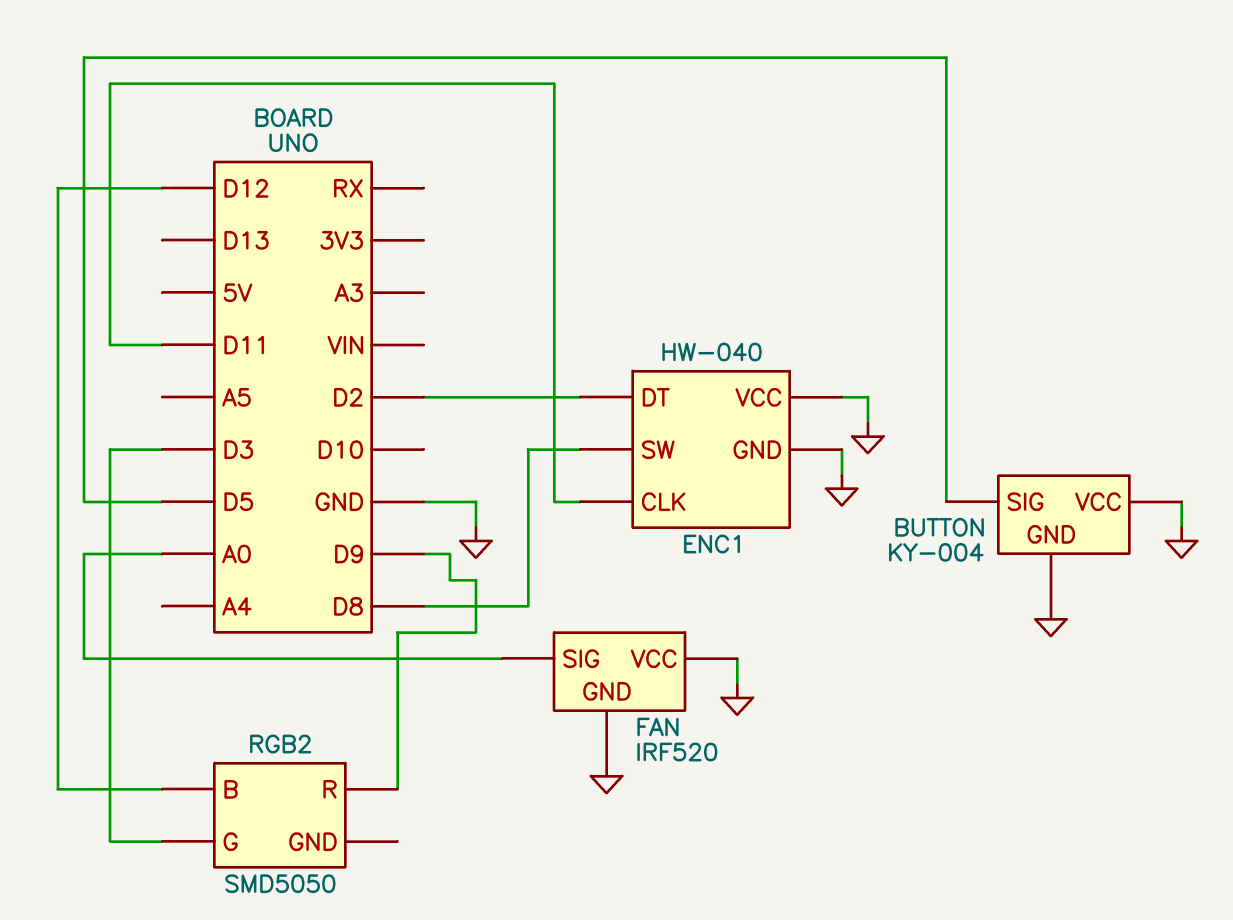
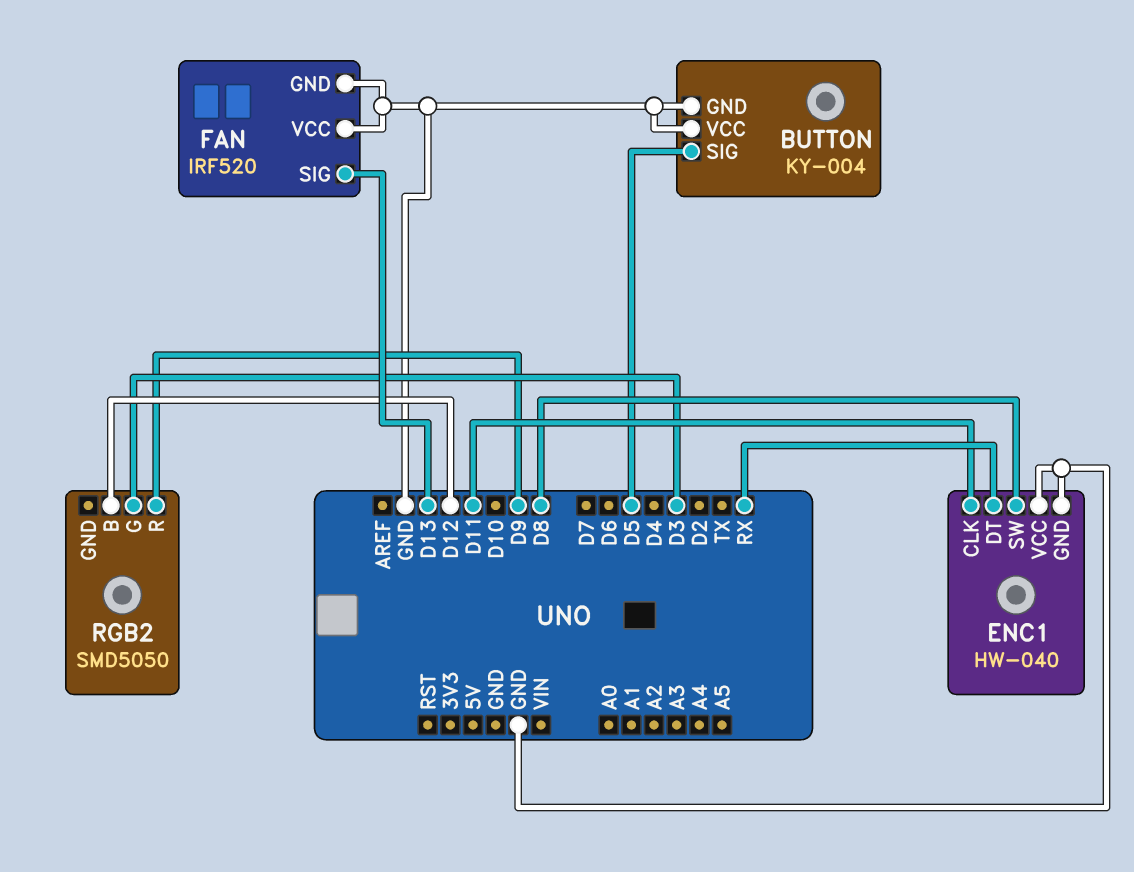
ENC1 pin DT: D2 -> RX
FAN pin SIG: A0 -> D13

